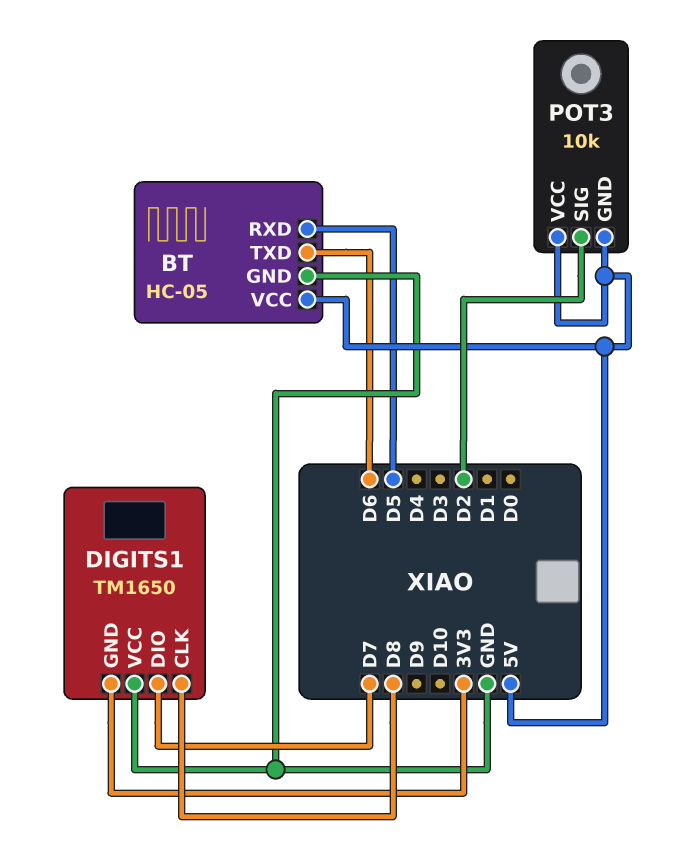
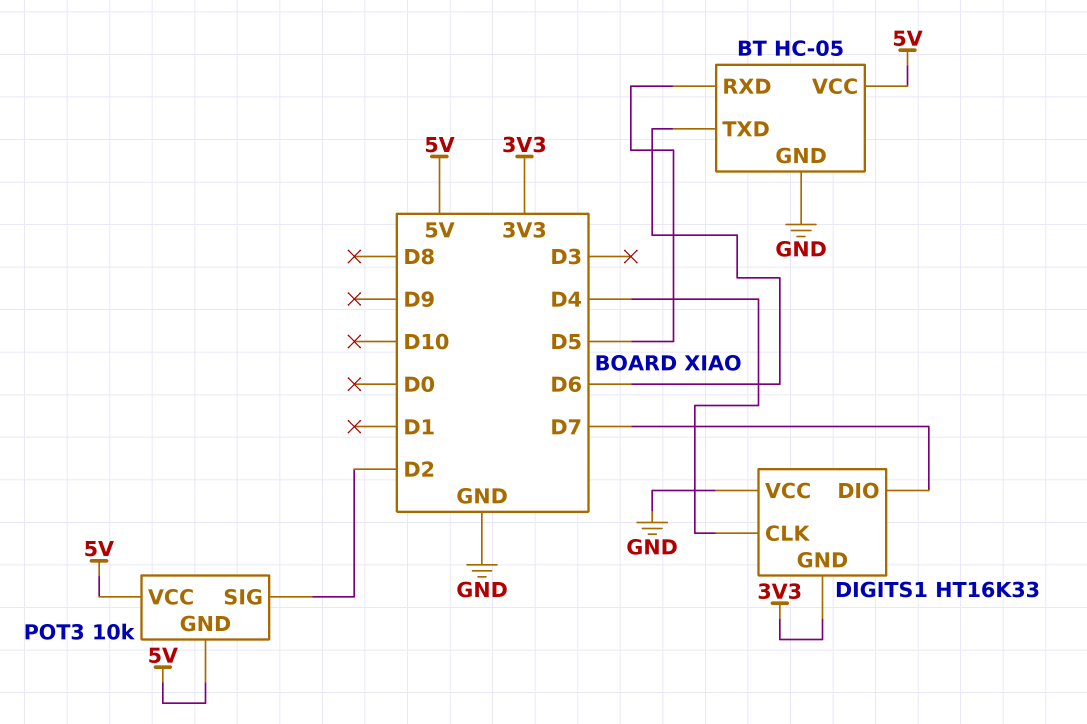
DIGITS1: TM1650 -> HT16K33
DIGITS1 pin CLK: D8 -> D4

